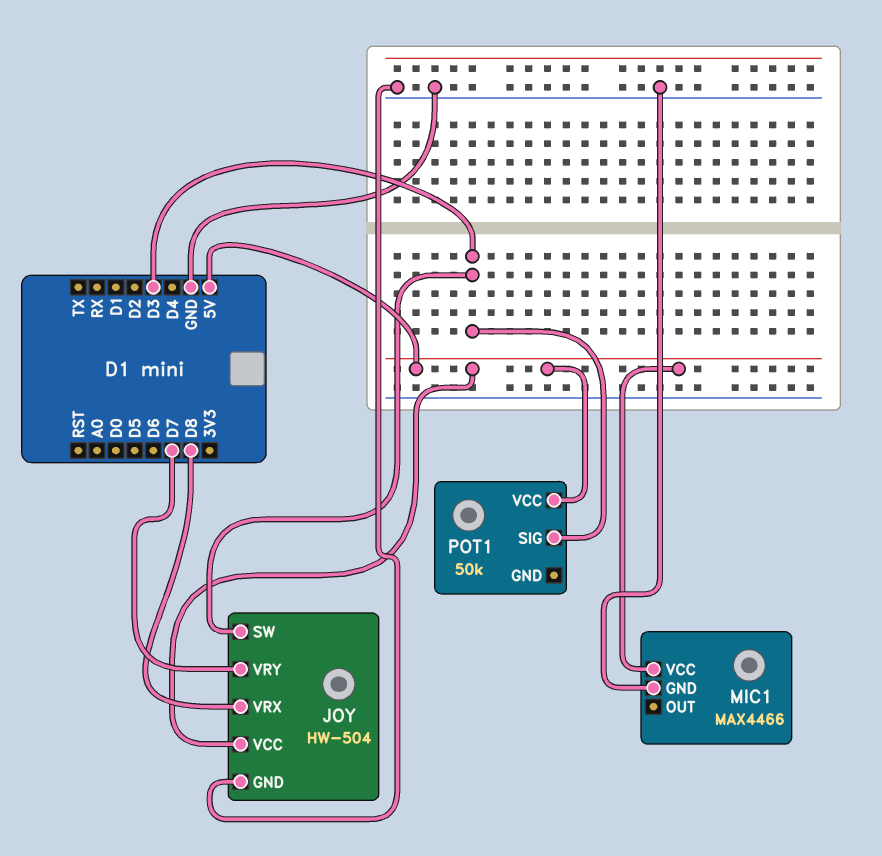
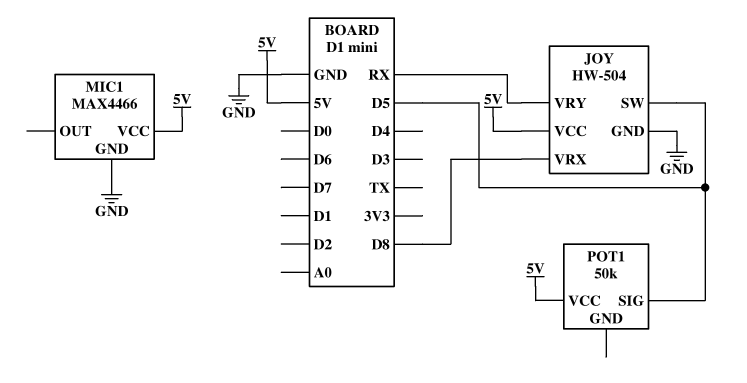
JOY pin SW: D3 -> D5
JOY pin VRY: D7 -> RX
POT1 pin SIG: D3 -> D5

